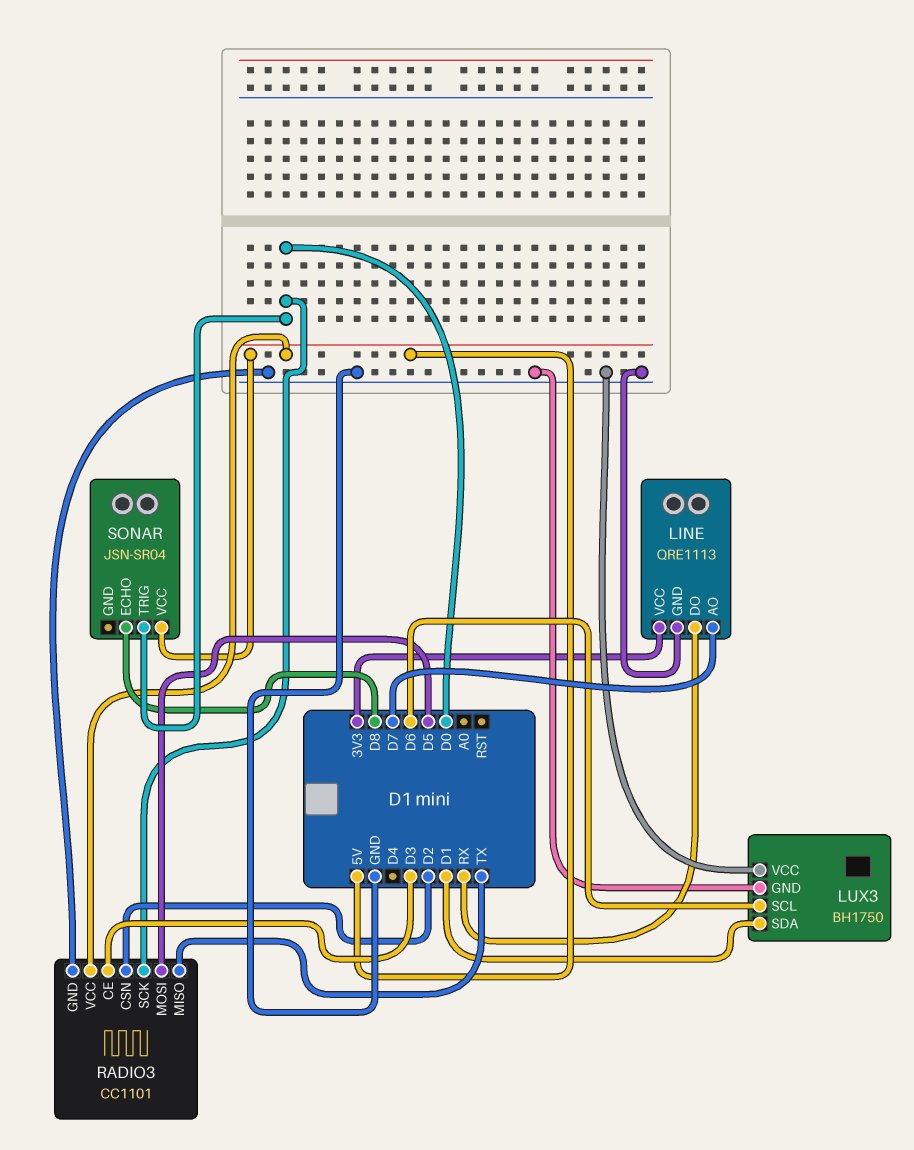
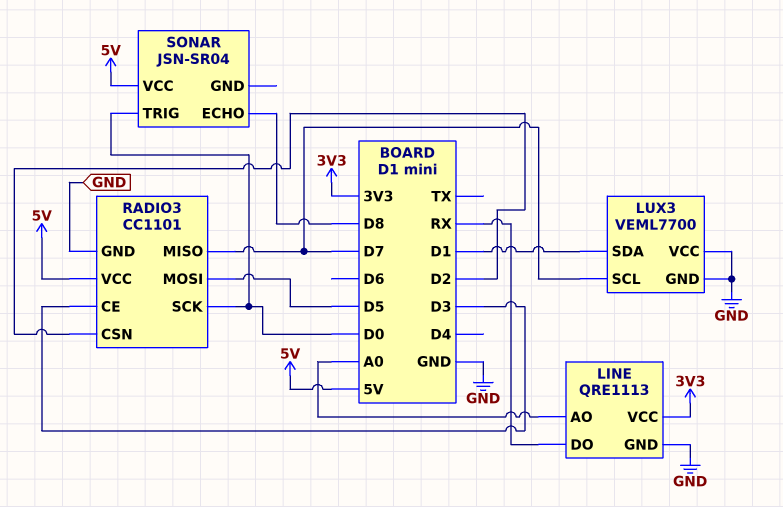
LINE pin AO: D7 -> A0
LUX3: BH1750 -> VEML7700
LUX3 pin SCL: D6 -> D7
RADIO3 pin MISO: TX -> D7

